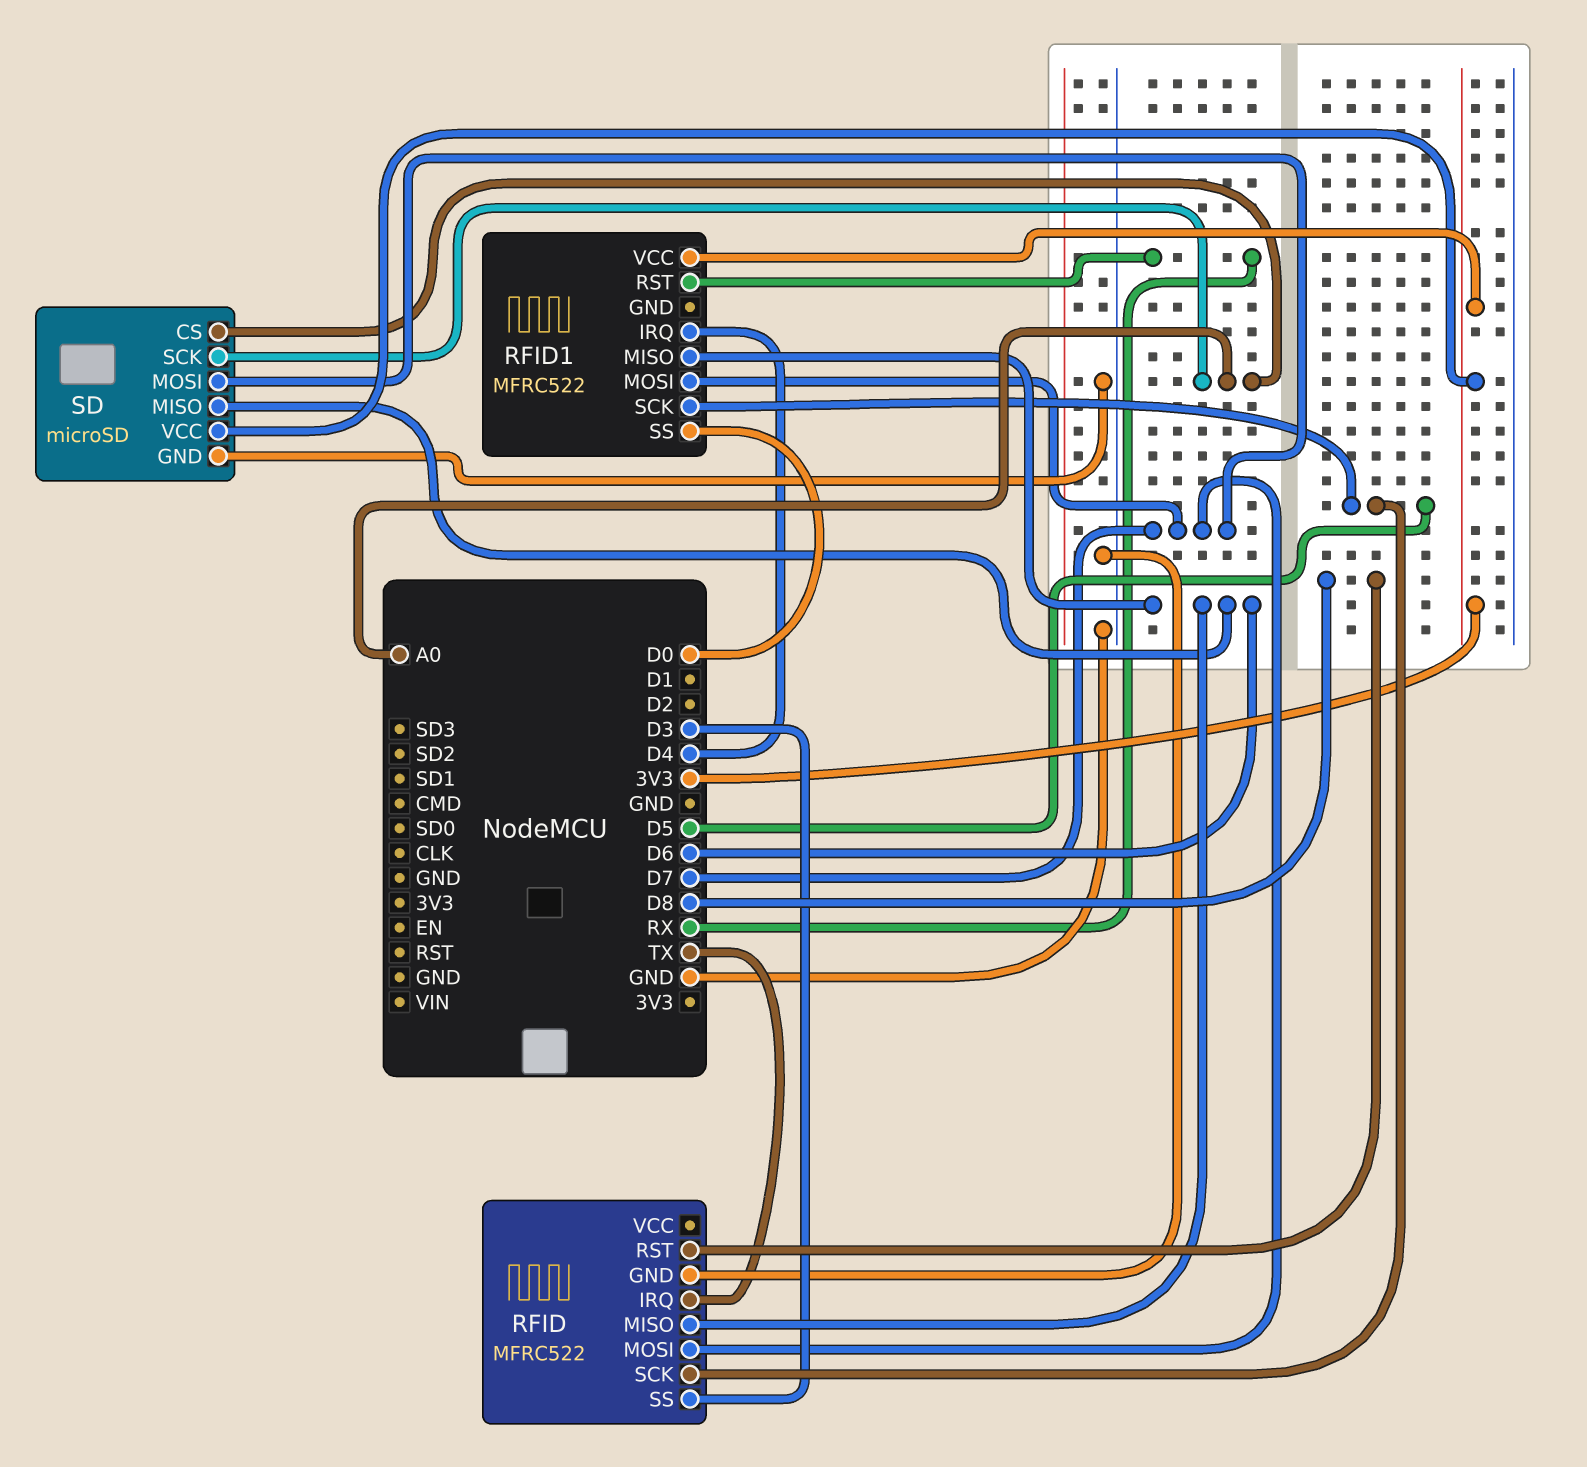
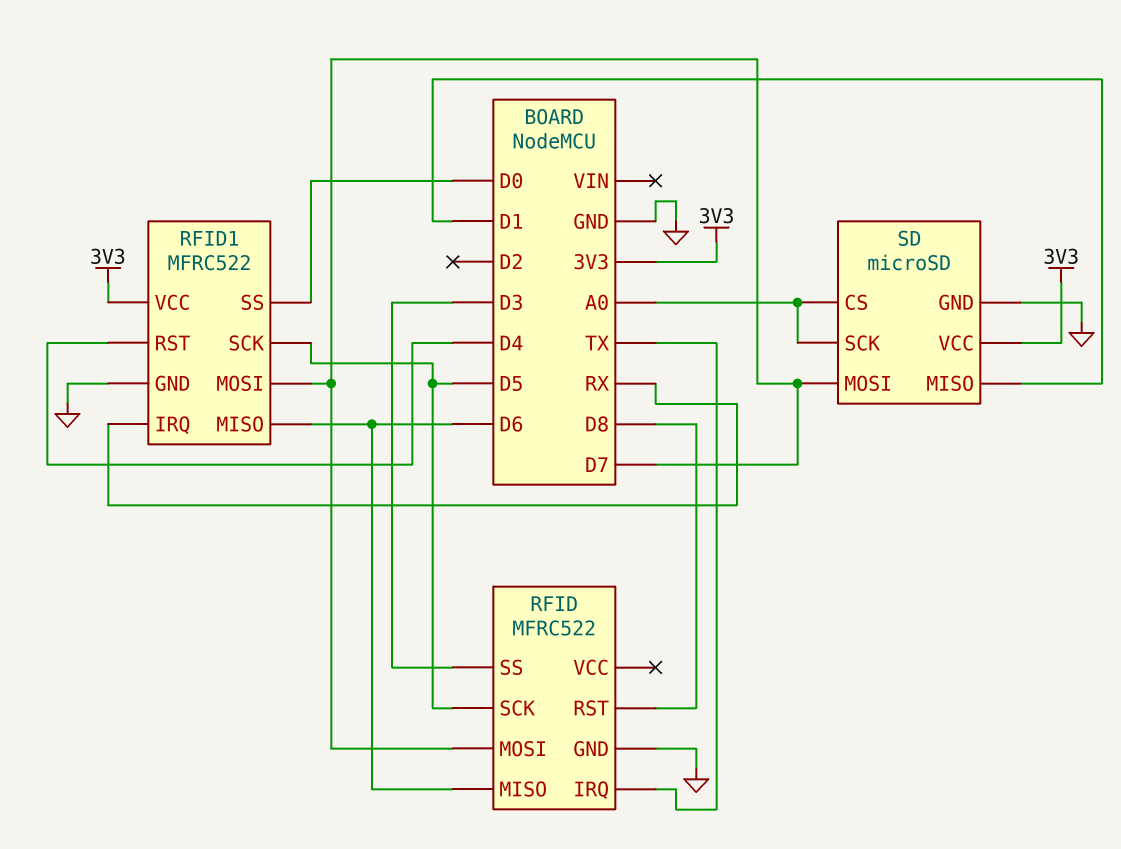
RFID1 pin GND: none -> GND
RFID1 pin IRQ: D4 -> RX
RFID1 pin RST: RX -> D4
SD pin MISO: D6 -> D1

